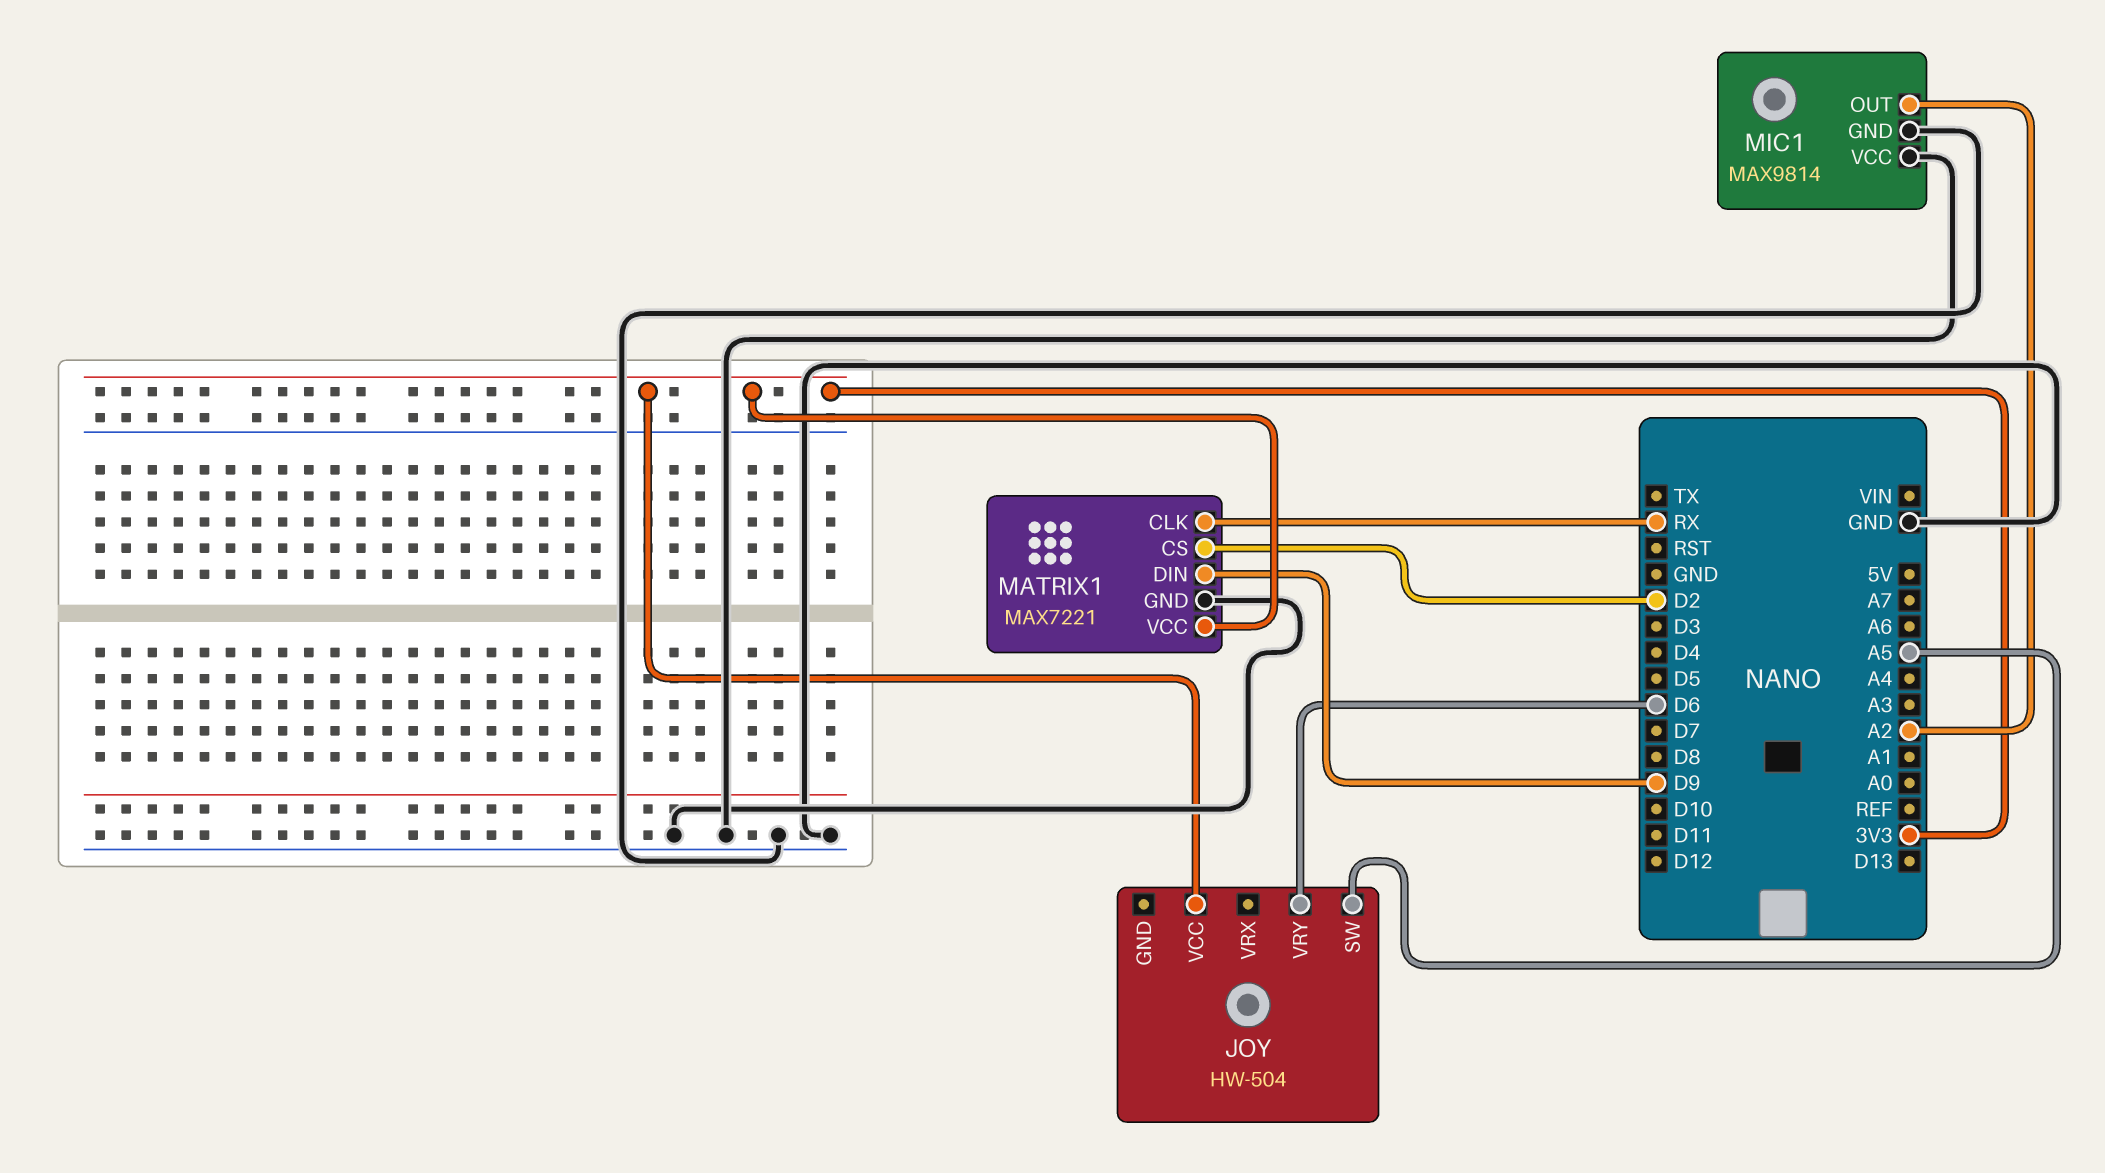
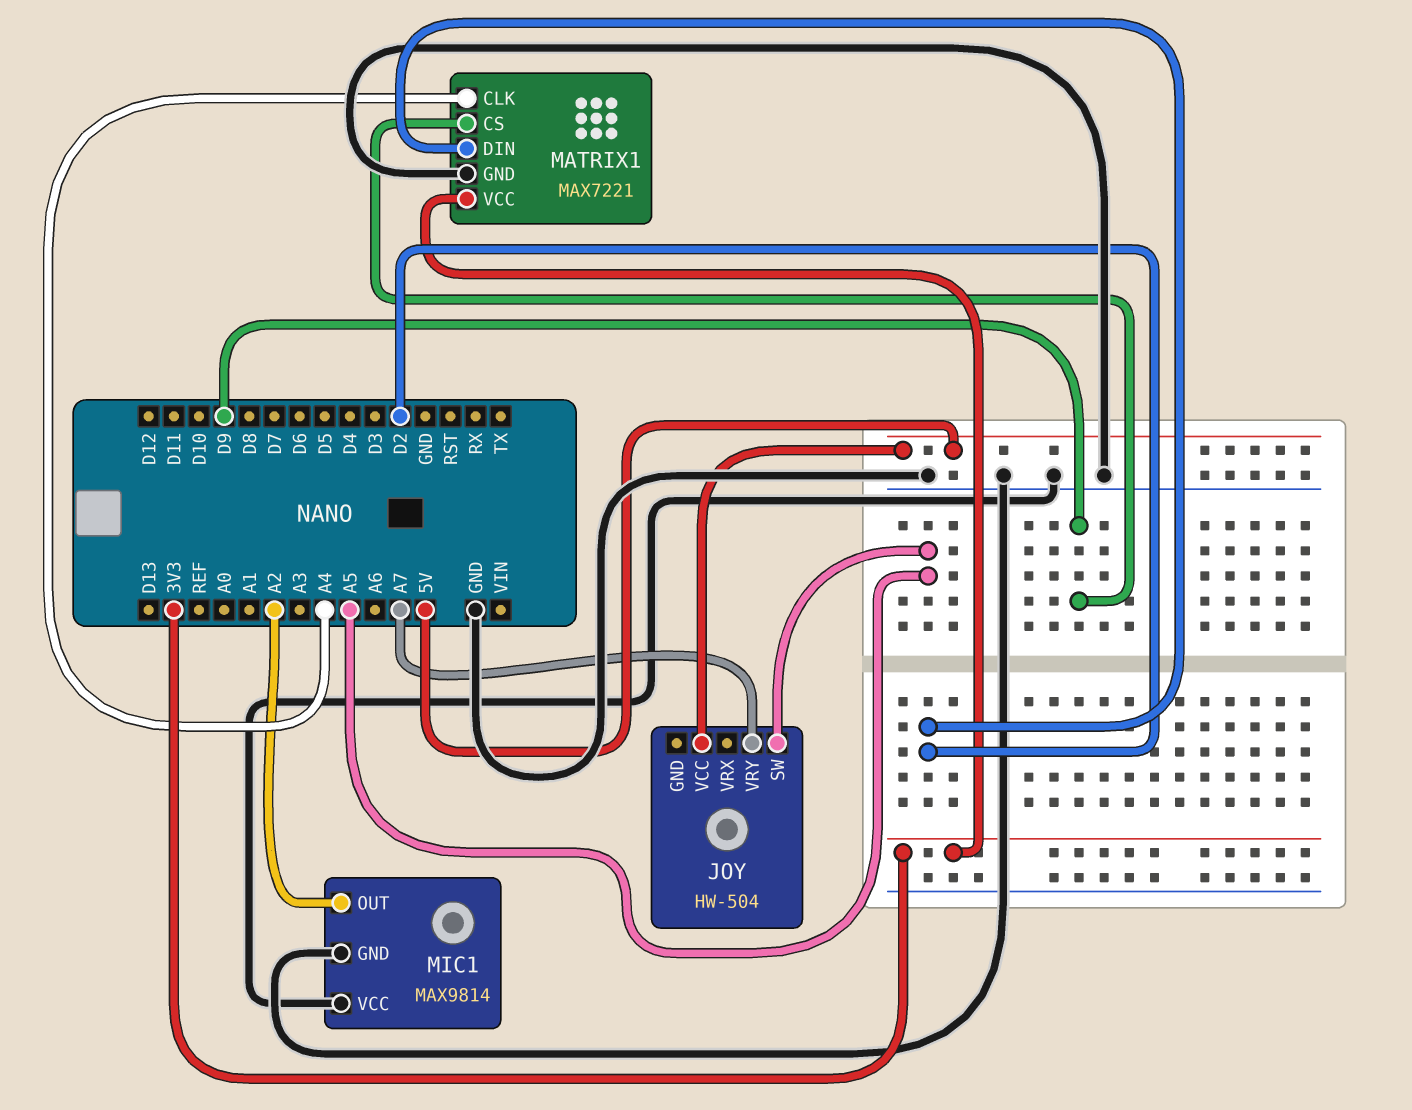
JOY pin VCC: 3V3 -> 5V
JOY pin VRY: D6 -> A7
MATRIX1 pin CLK: RX -> A4
MATRIX1 pin CS: D2 -> D9
MATRIX1 pin DIN: D9 -> D2

